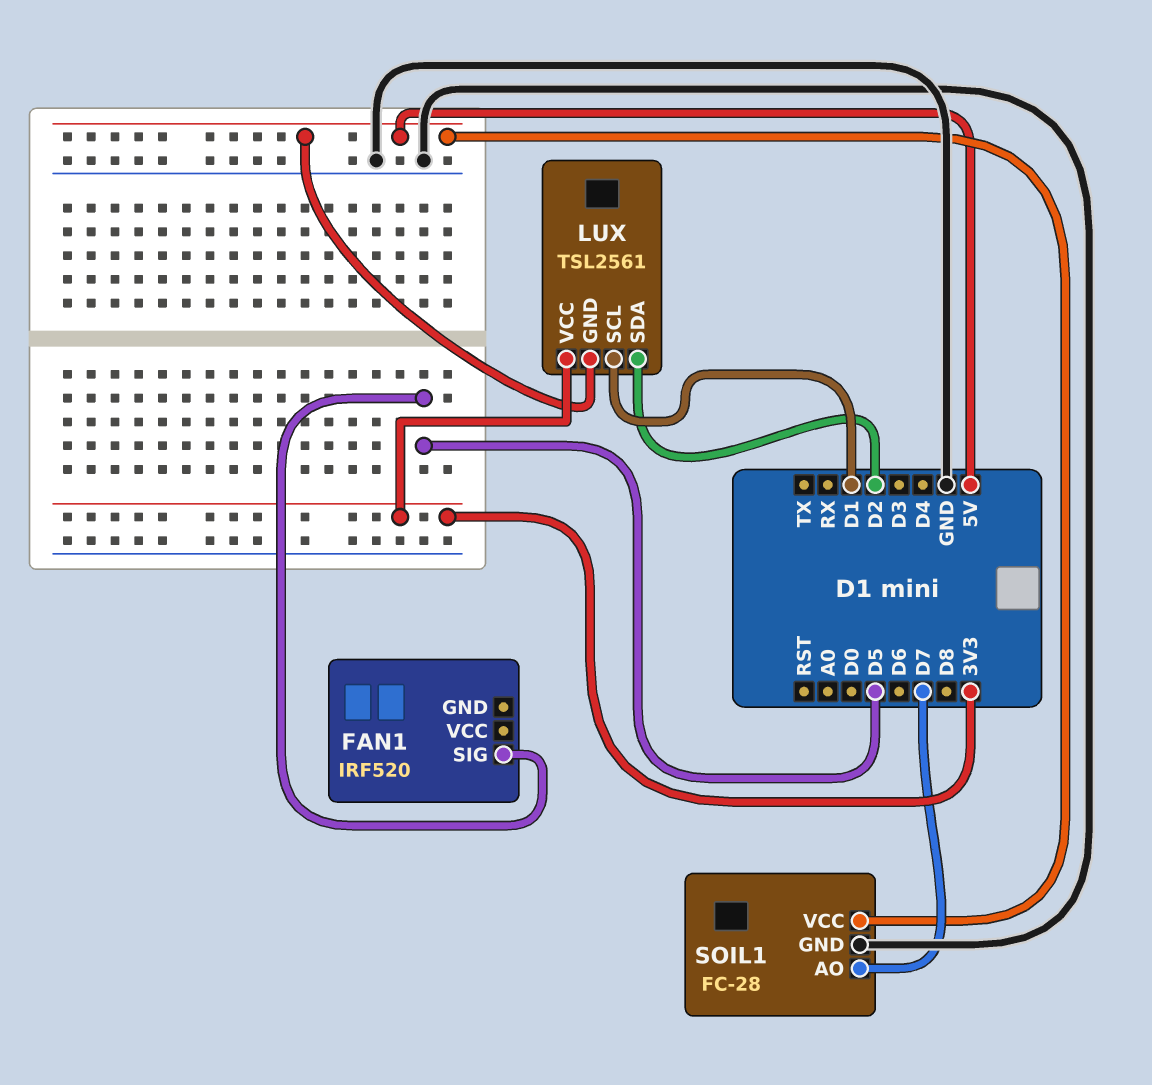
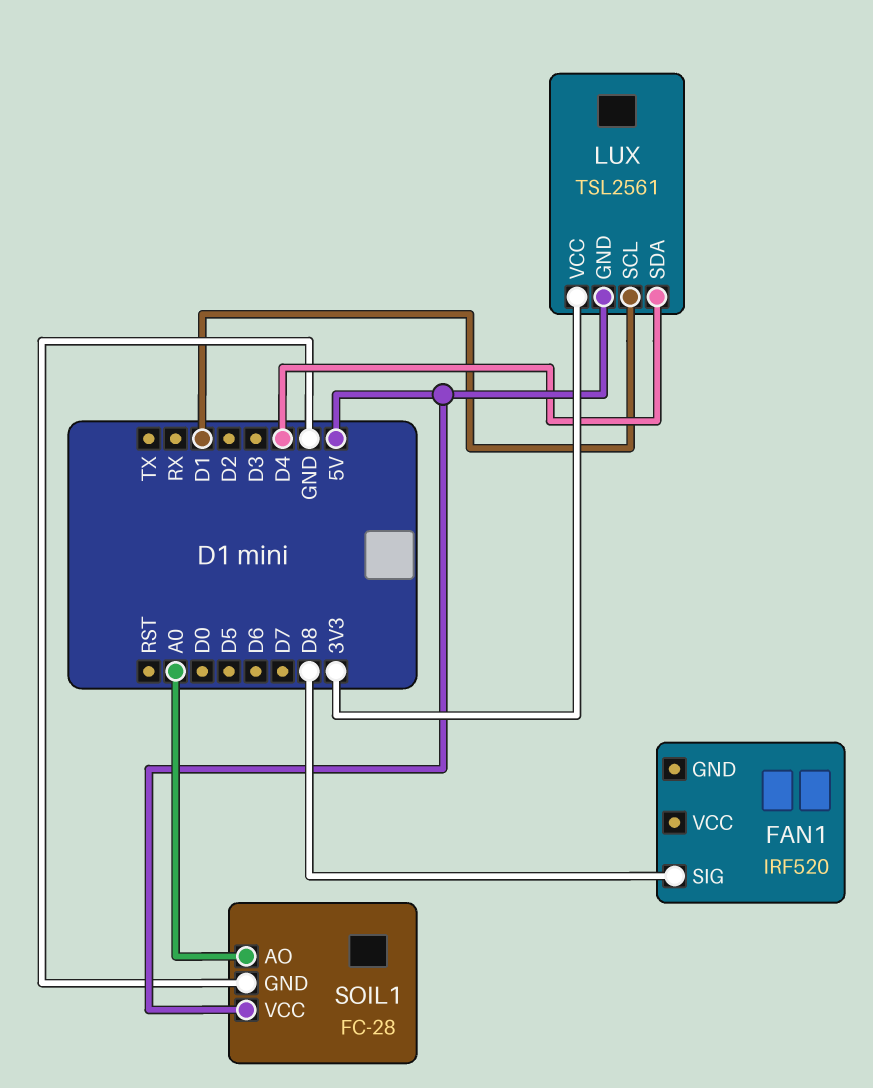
FAN1 pin SIG: D5 -> D8
LUX pin SDA: D2 -> D4
SOIL1 pin AO: D7 -> A0

